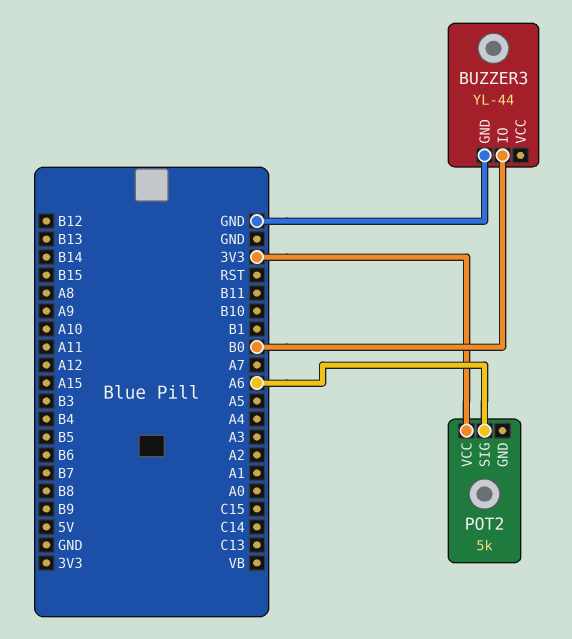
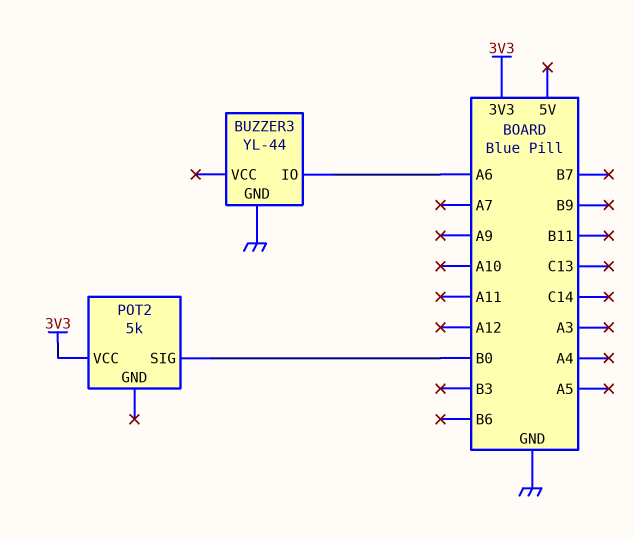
BUZZER3 pin IO: B0 -> A6
POT2 pin SIG: A6 -> B0

